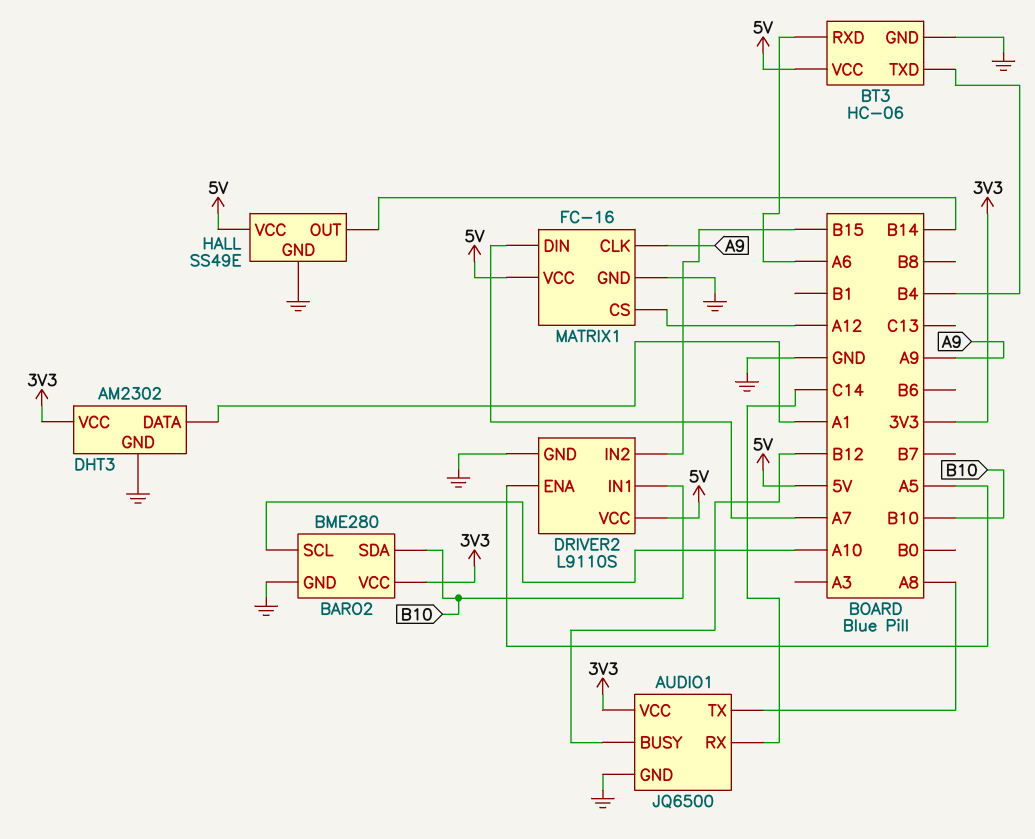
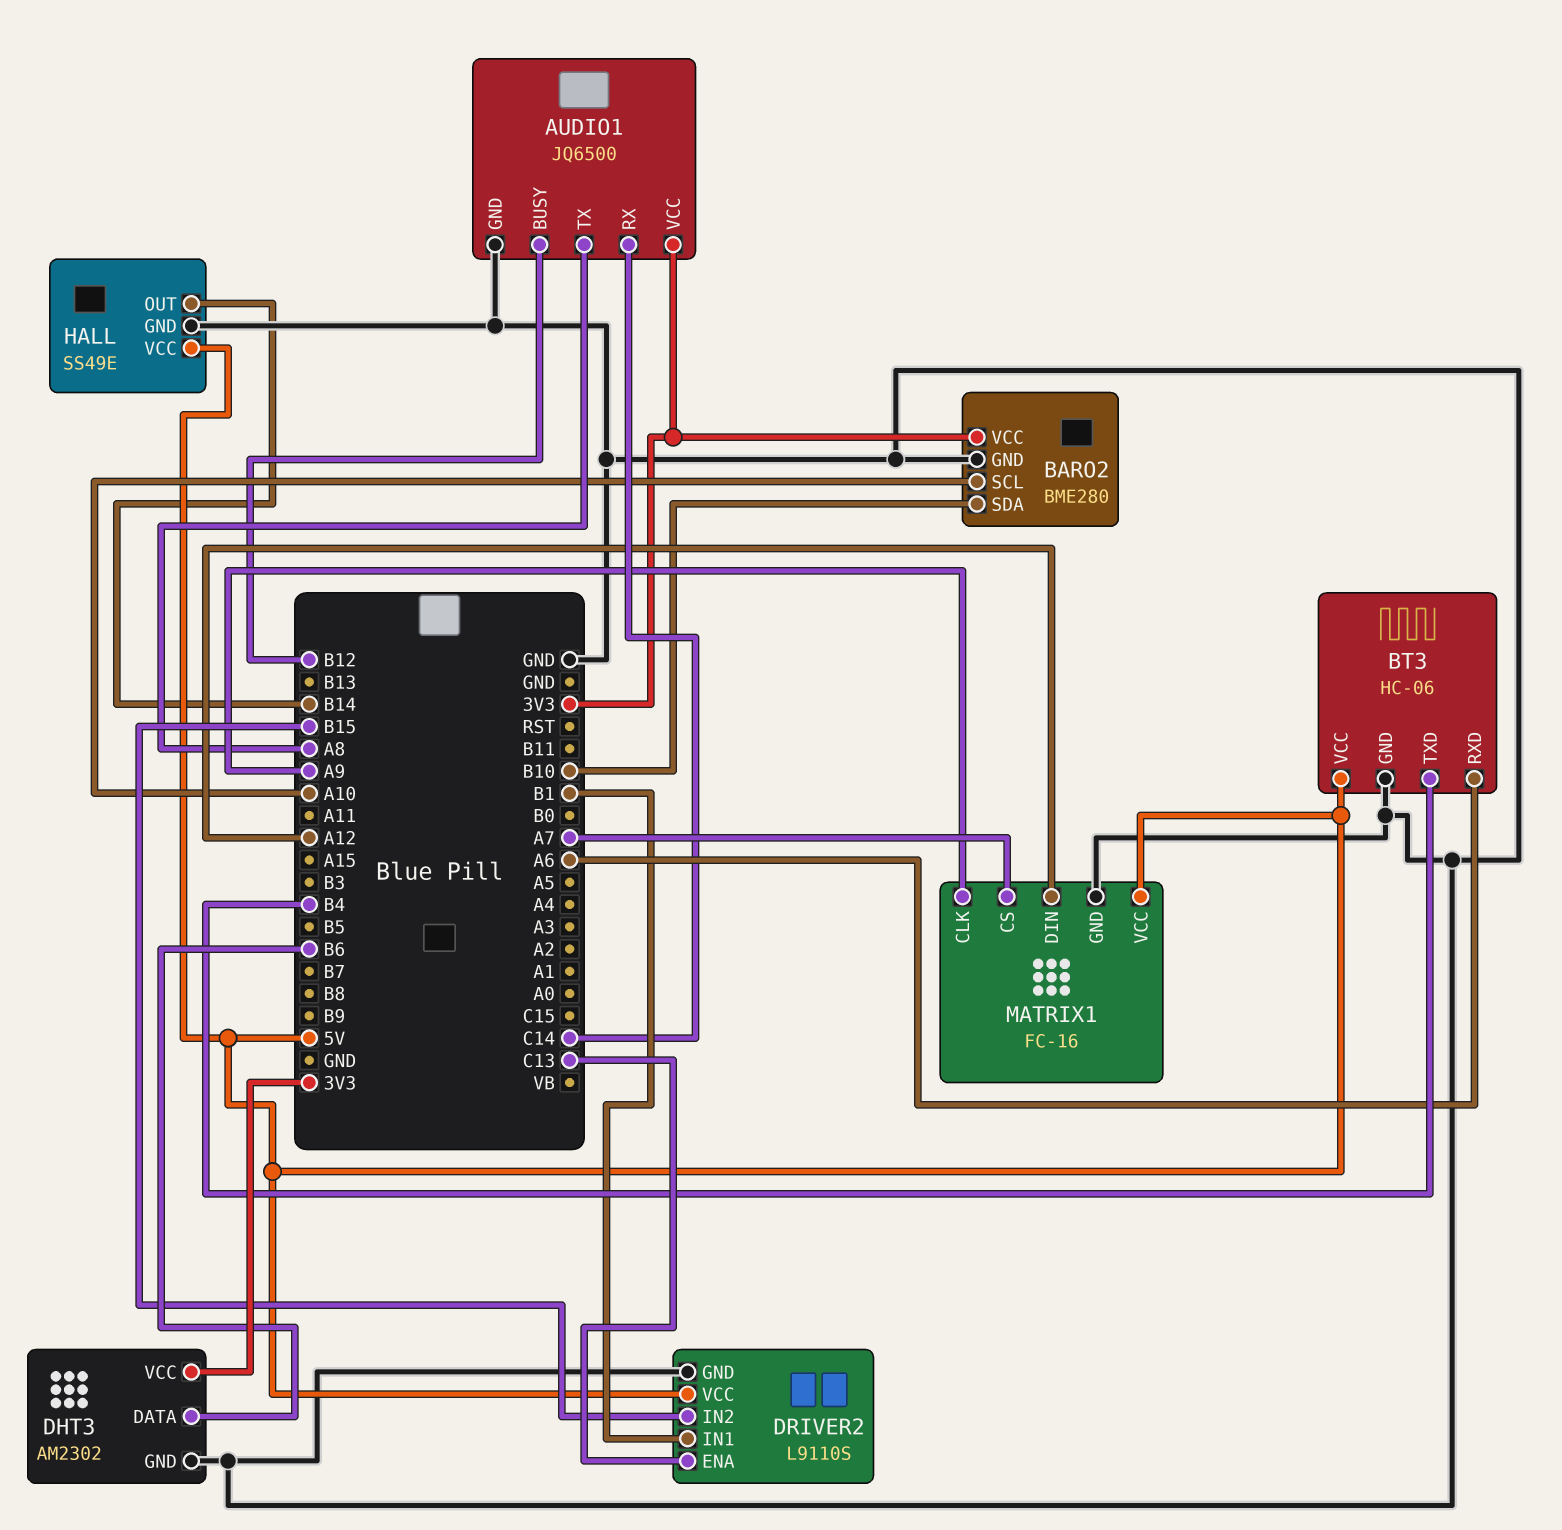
DHT3 pin DATA: A1 -> B6
DRIVER2 pin ENA: A5 -> C13
DRIVER2 pin IN1: B10 -> B1
MATRIX1 pin CS: A12 -> A7
MATRIX1 pin DIN: A7 -> A12

